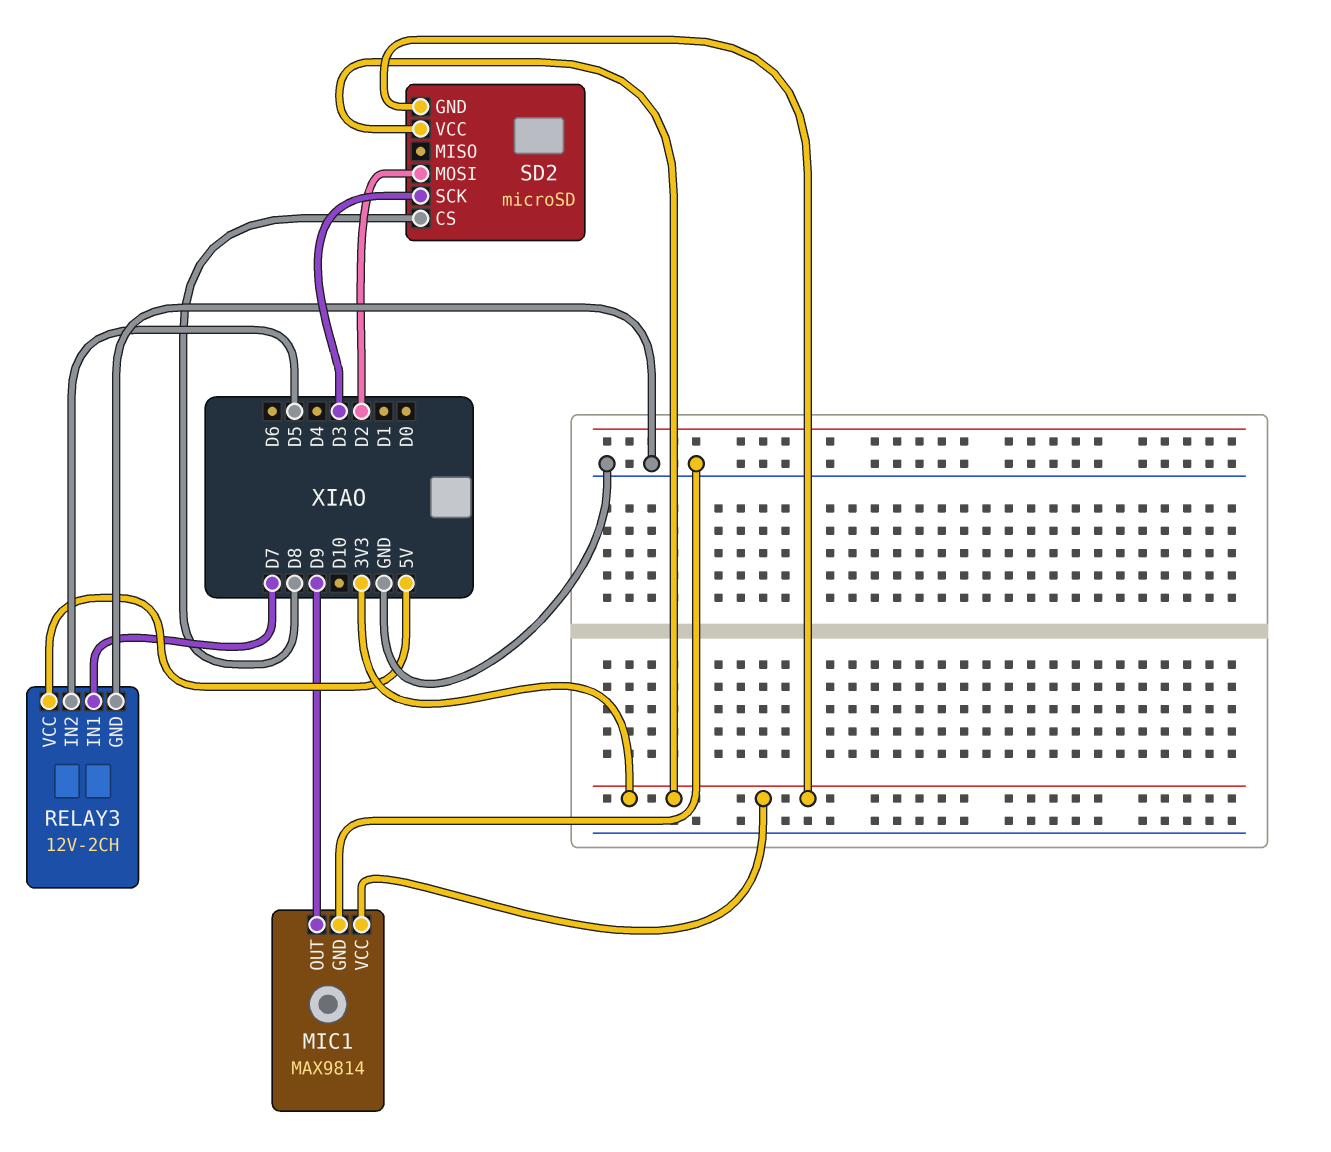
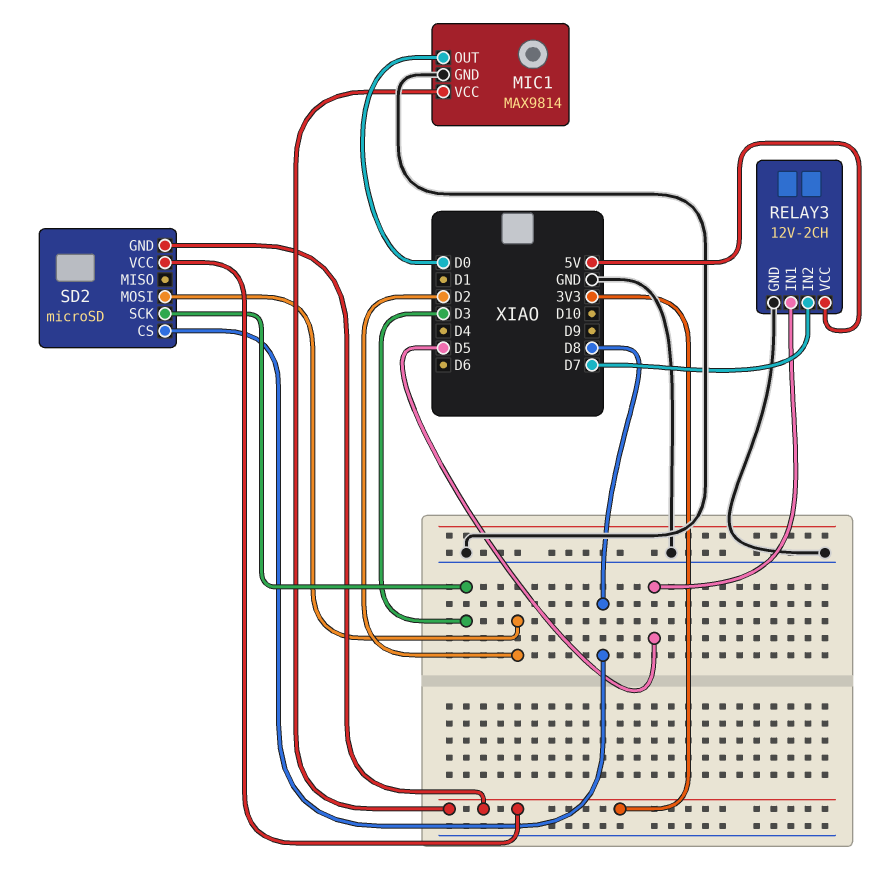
MIC1 pin OUT: D9 -> D0
RELAY3 pin IN1: D7 -> D5
RELAY3 pin IN2: D5 -> D7

